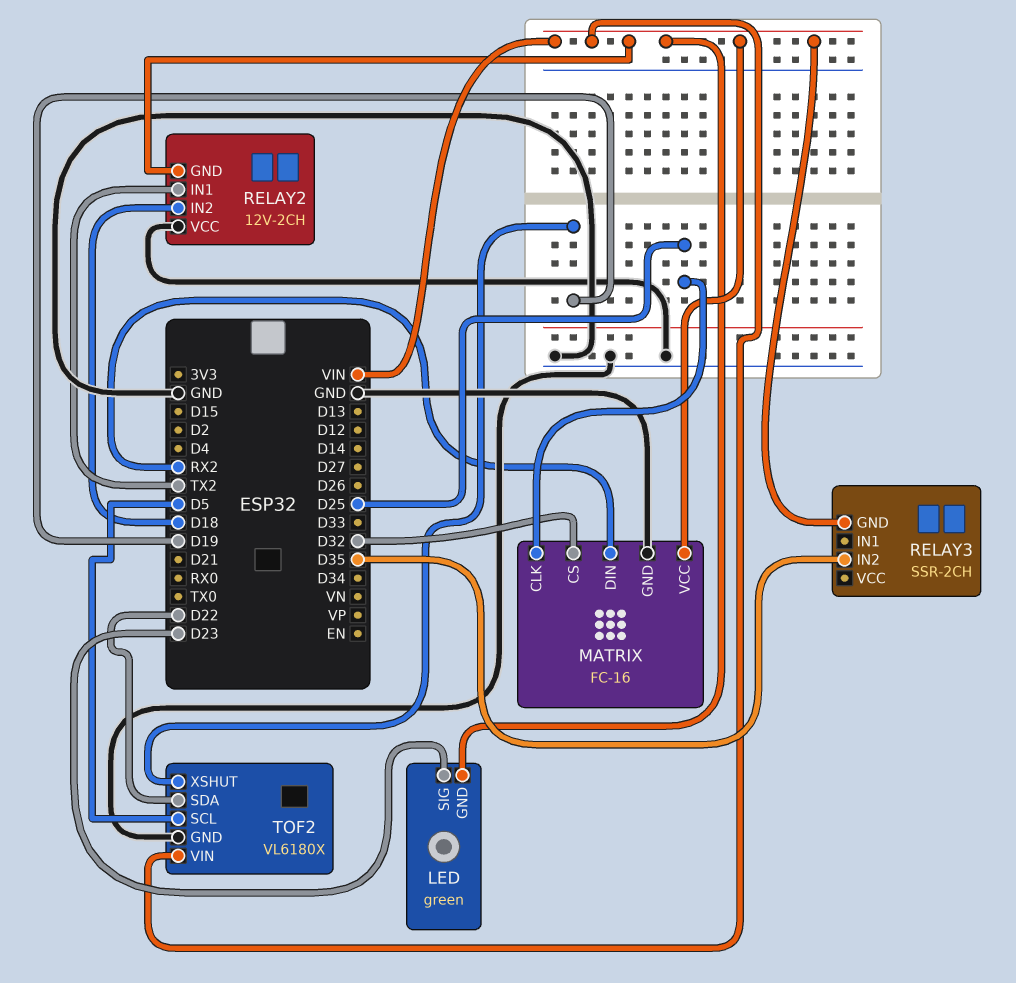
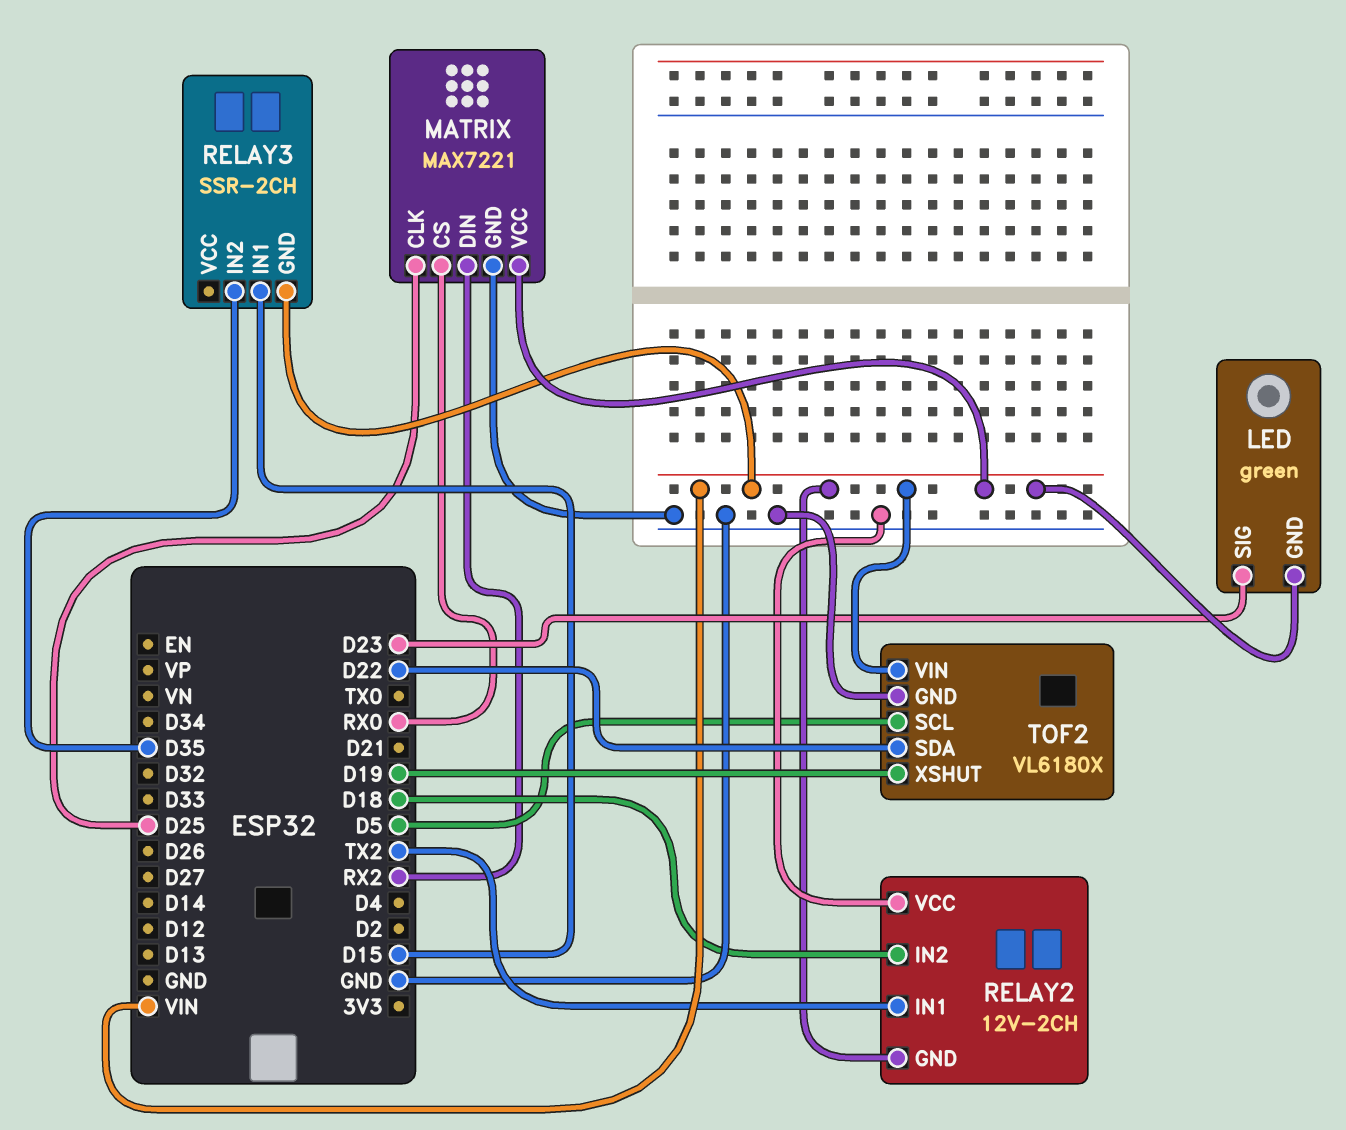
MATRIX: FC-16 -> MAX7221
MATRIX pin CS: D32 -> RX0
RELAY3 pin IN1: none -> D15

